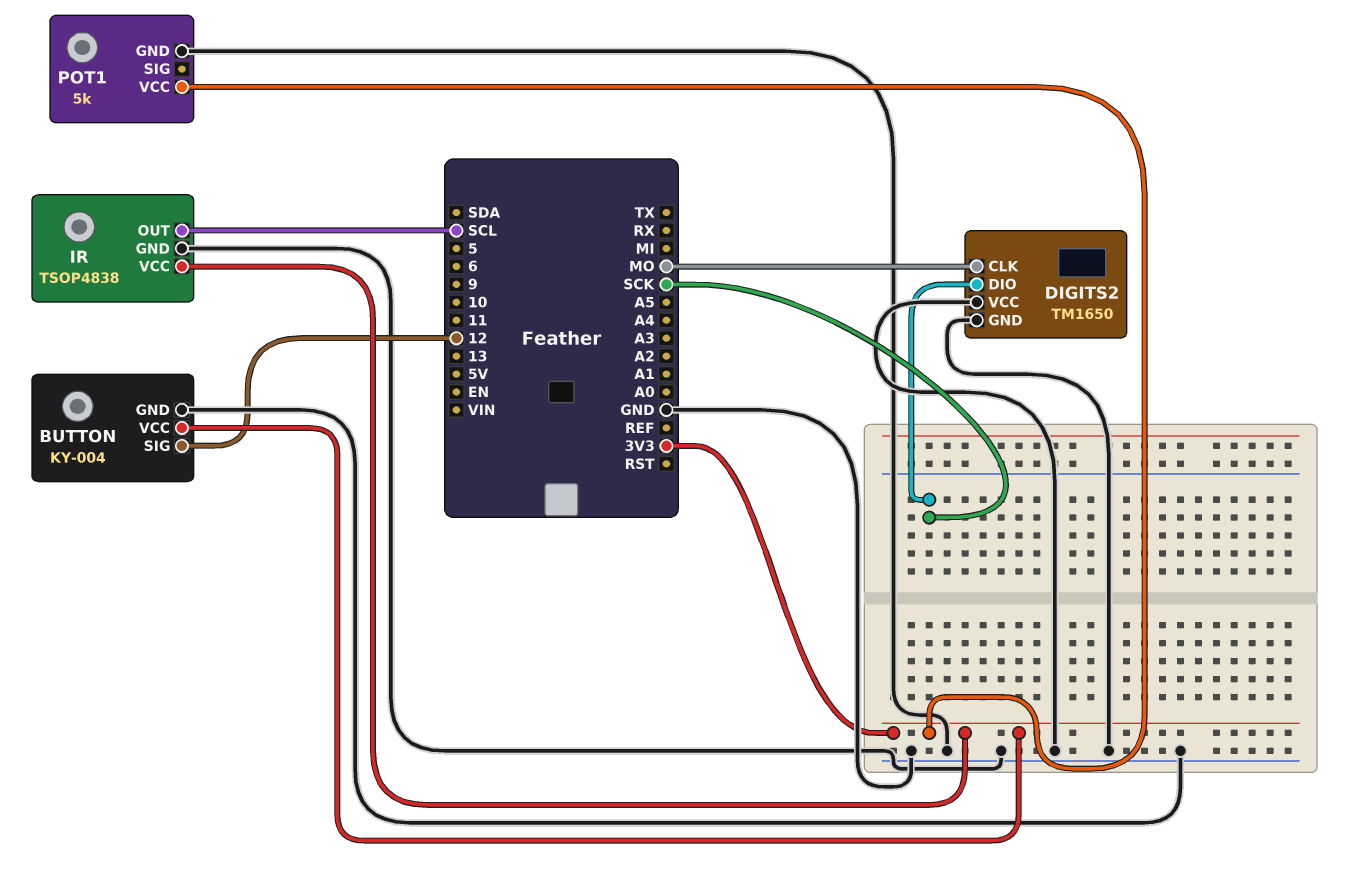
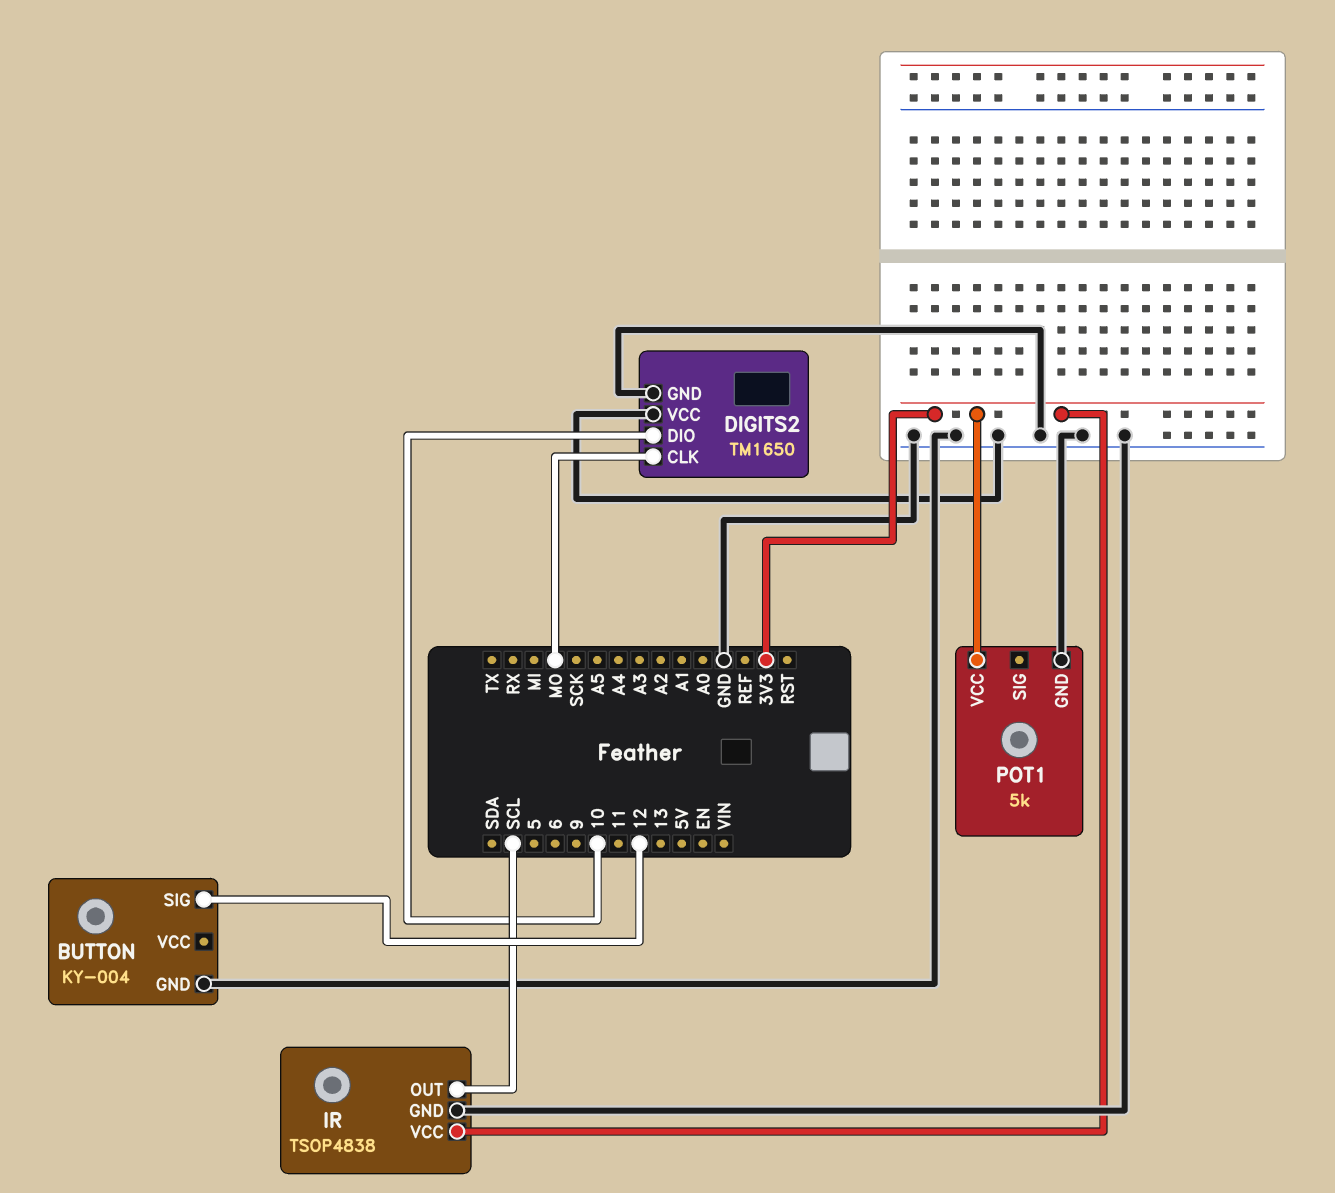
BUTTON pin VCC: 3V3 -> none
DIGITS2 pin DIO: SCK -> 10

